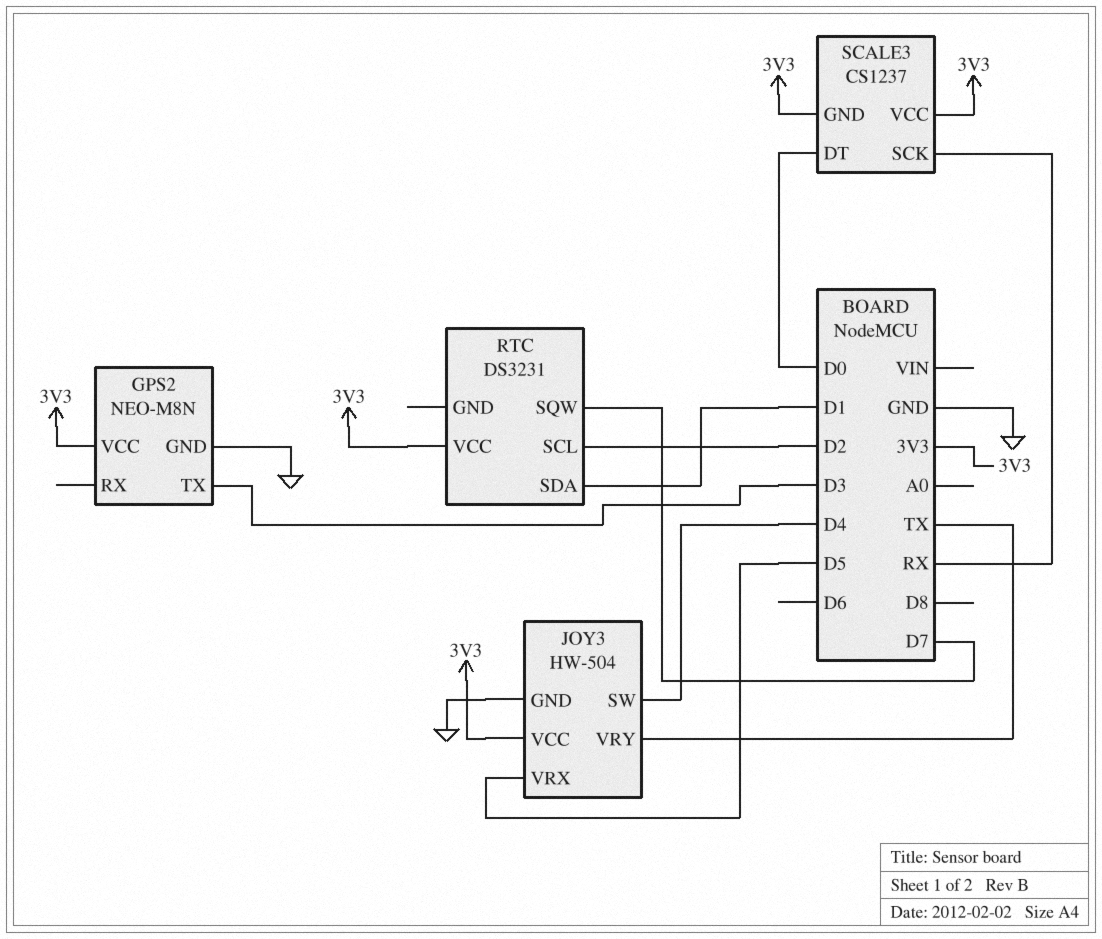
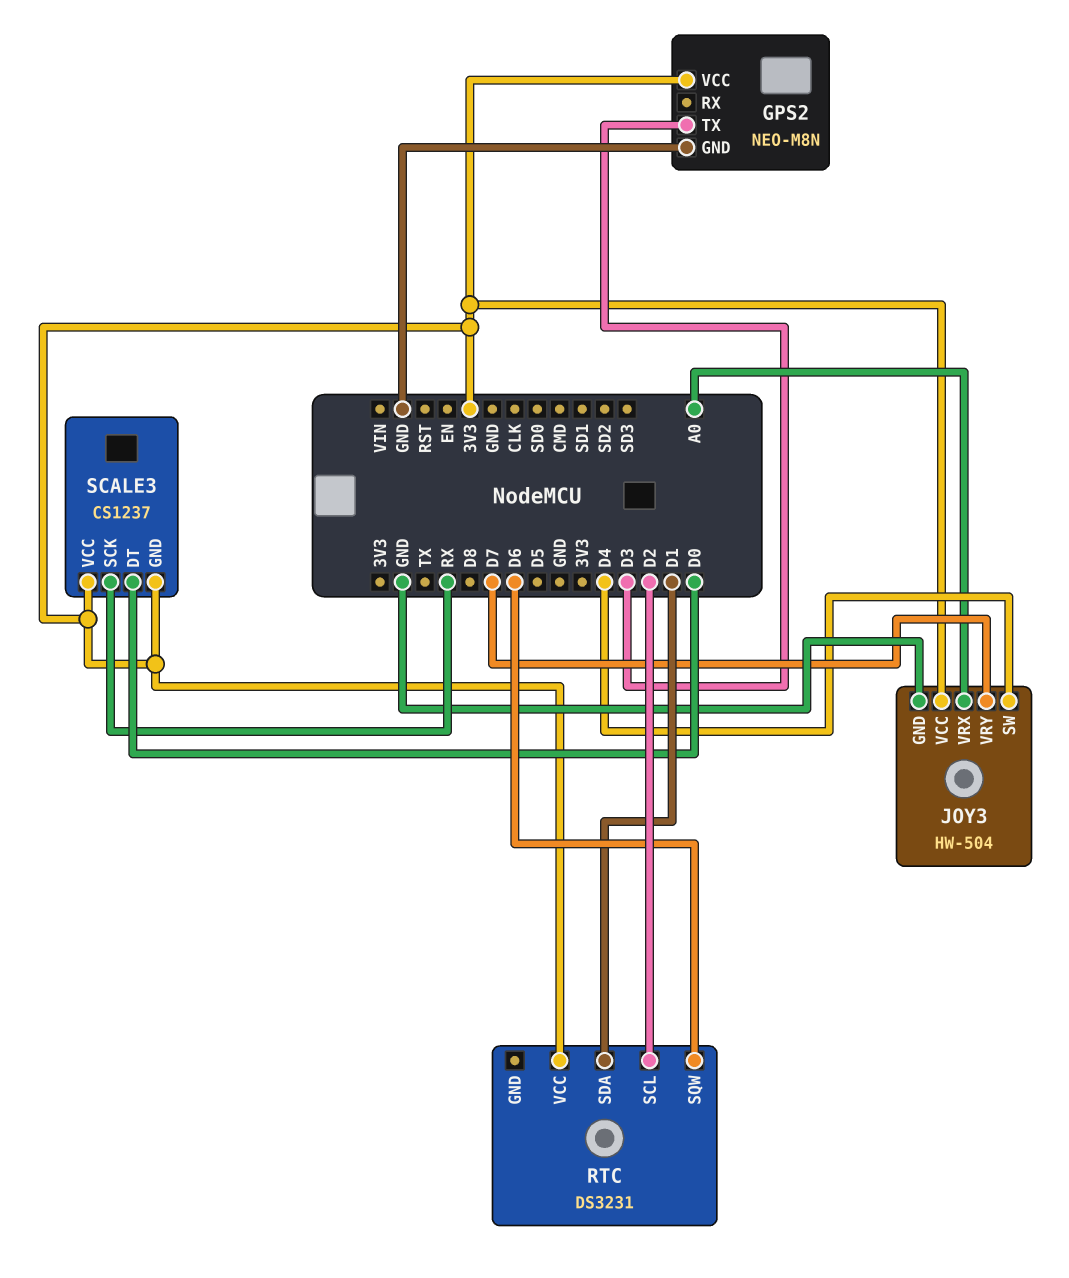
JOY3 pin VRX: D5 -> A0
JOY3 pin VRY: TX -> D7
RTC pin SQW: D7 -> D6

